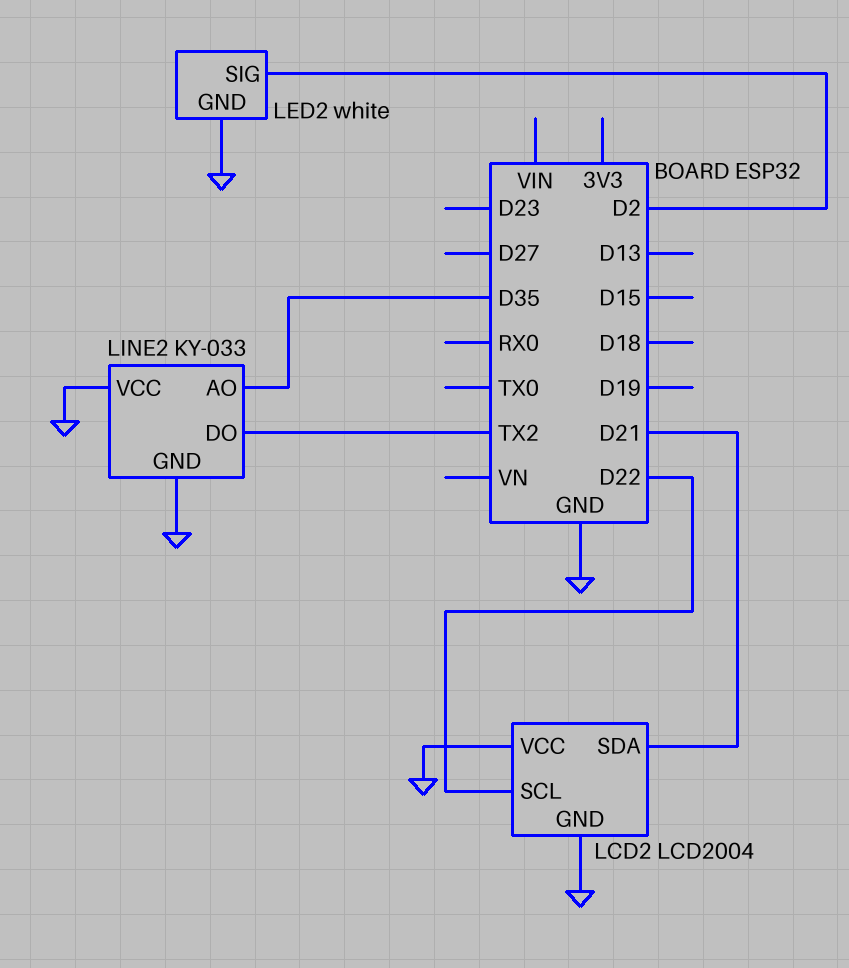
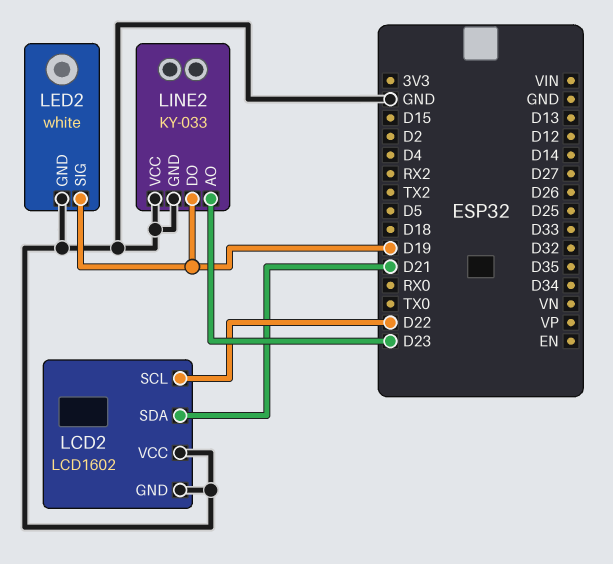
LCD2: LCD2004 -> LCD1602
LED2 pin SIG: D2 -> D19
LINE2 pin AO: D35 -> D23
LINE2 pin DO: TX2 -> D19

